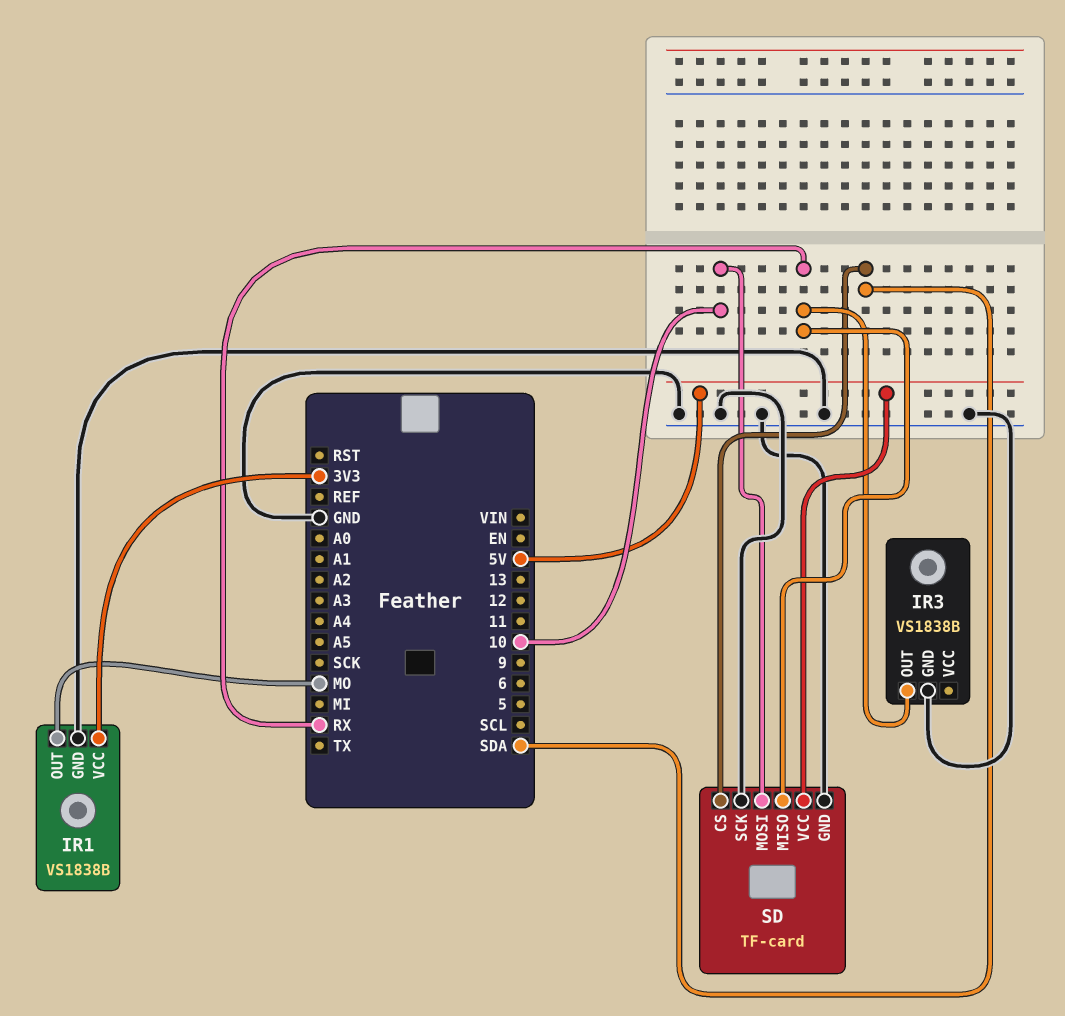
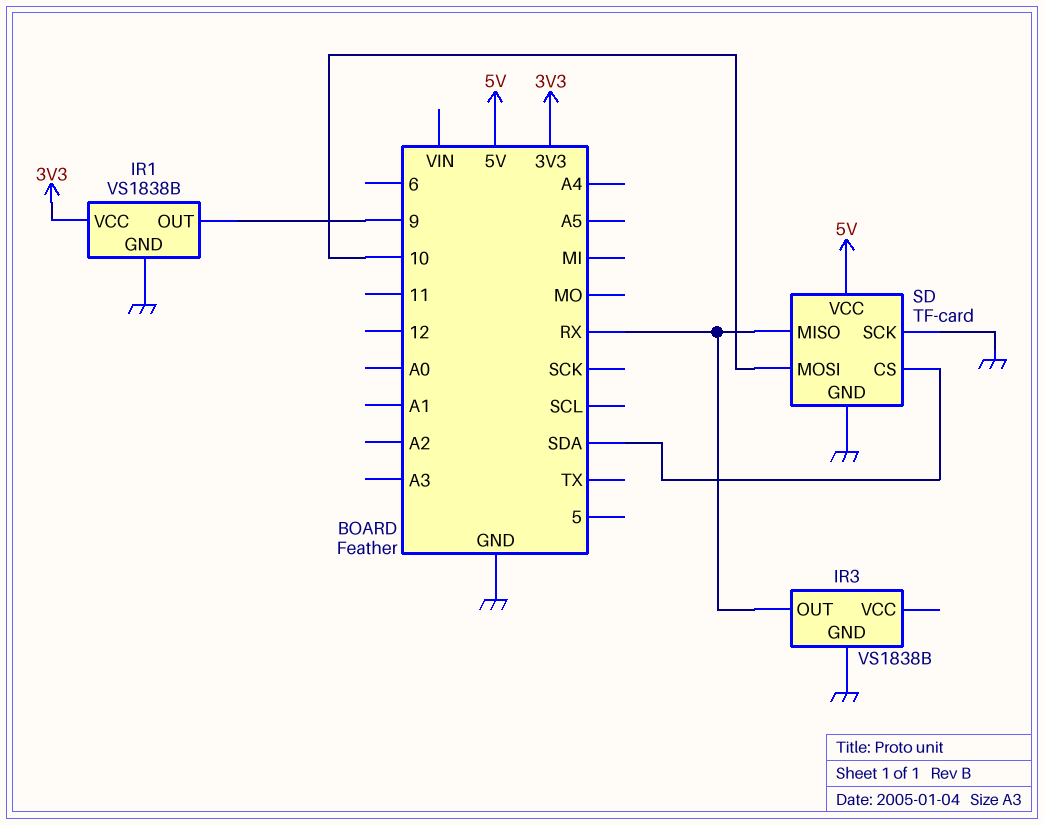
IR1 pin OUT: MO -> 9

